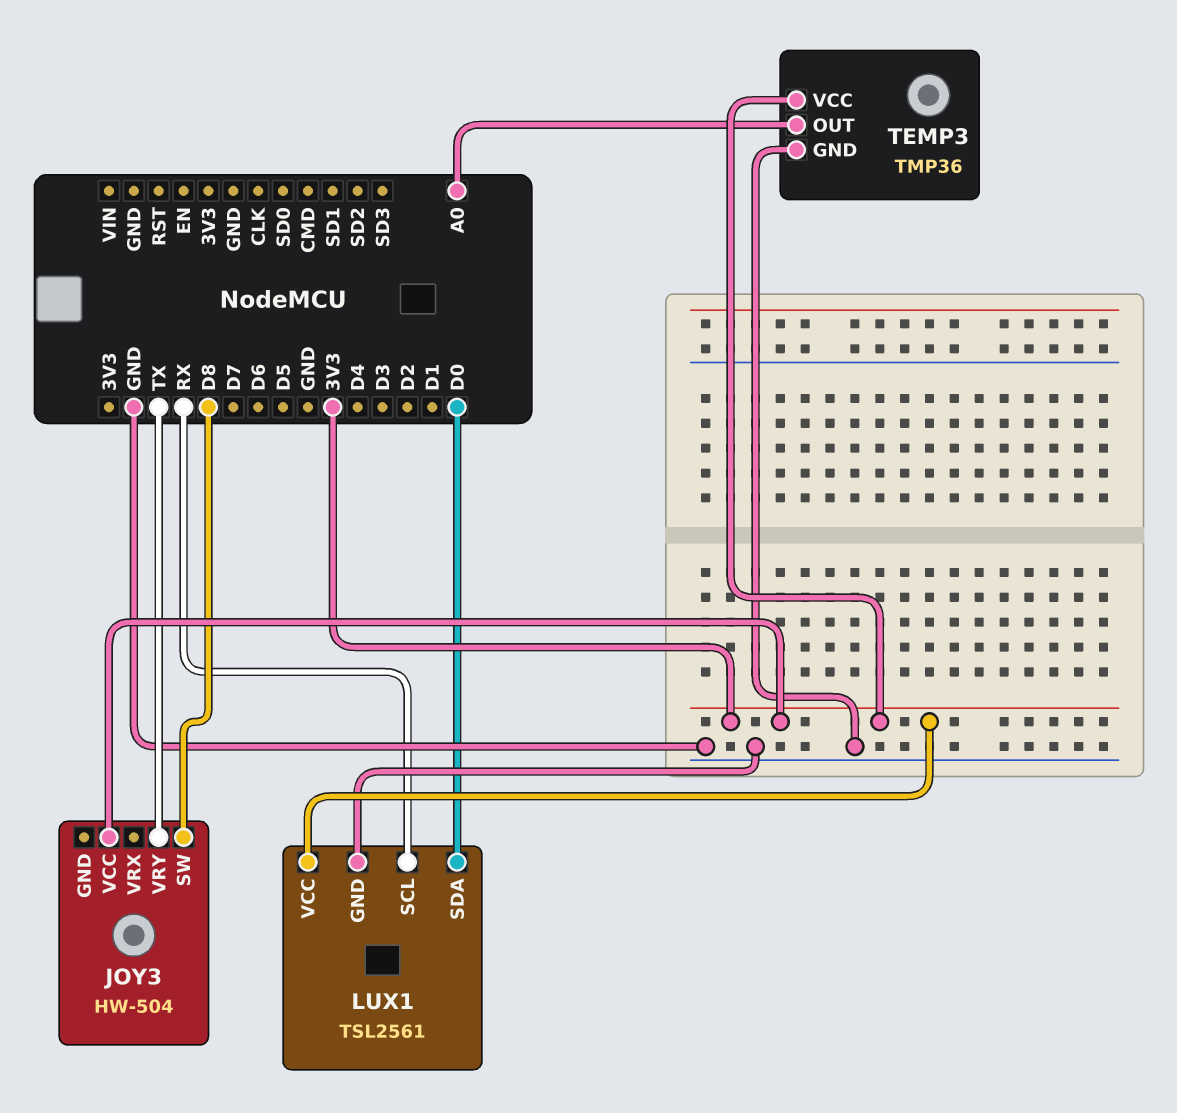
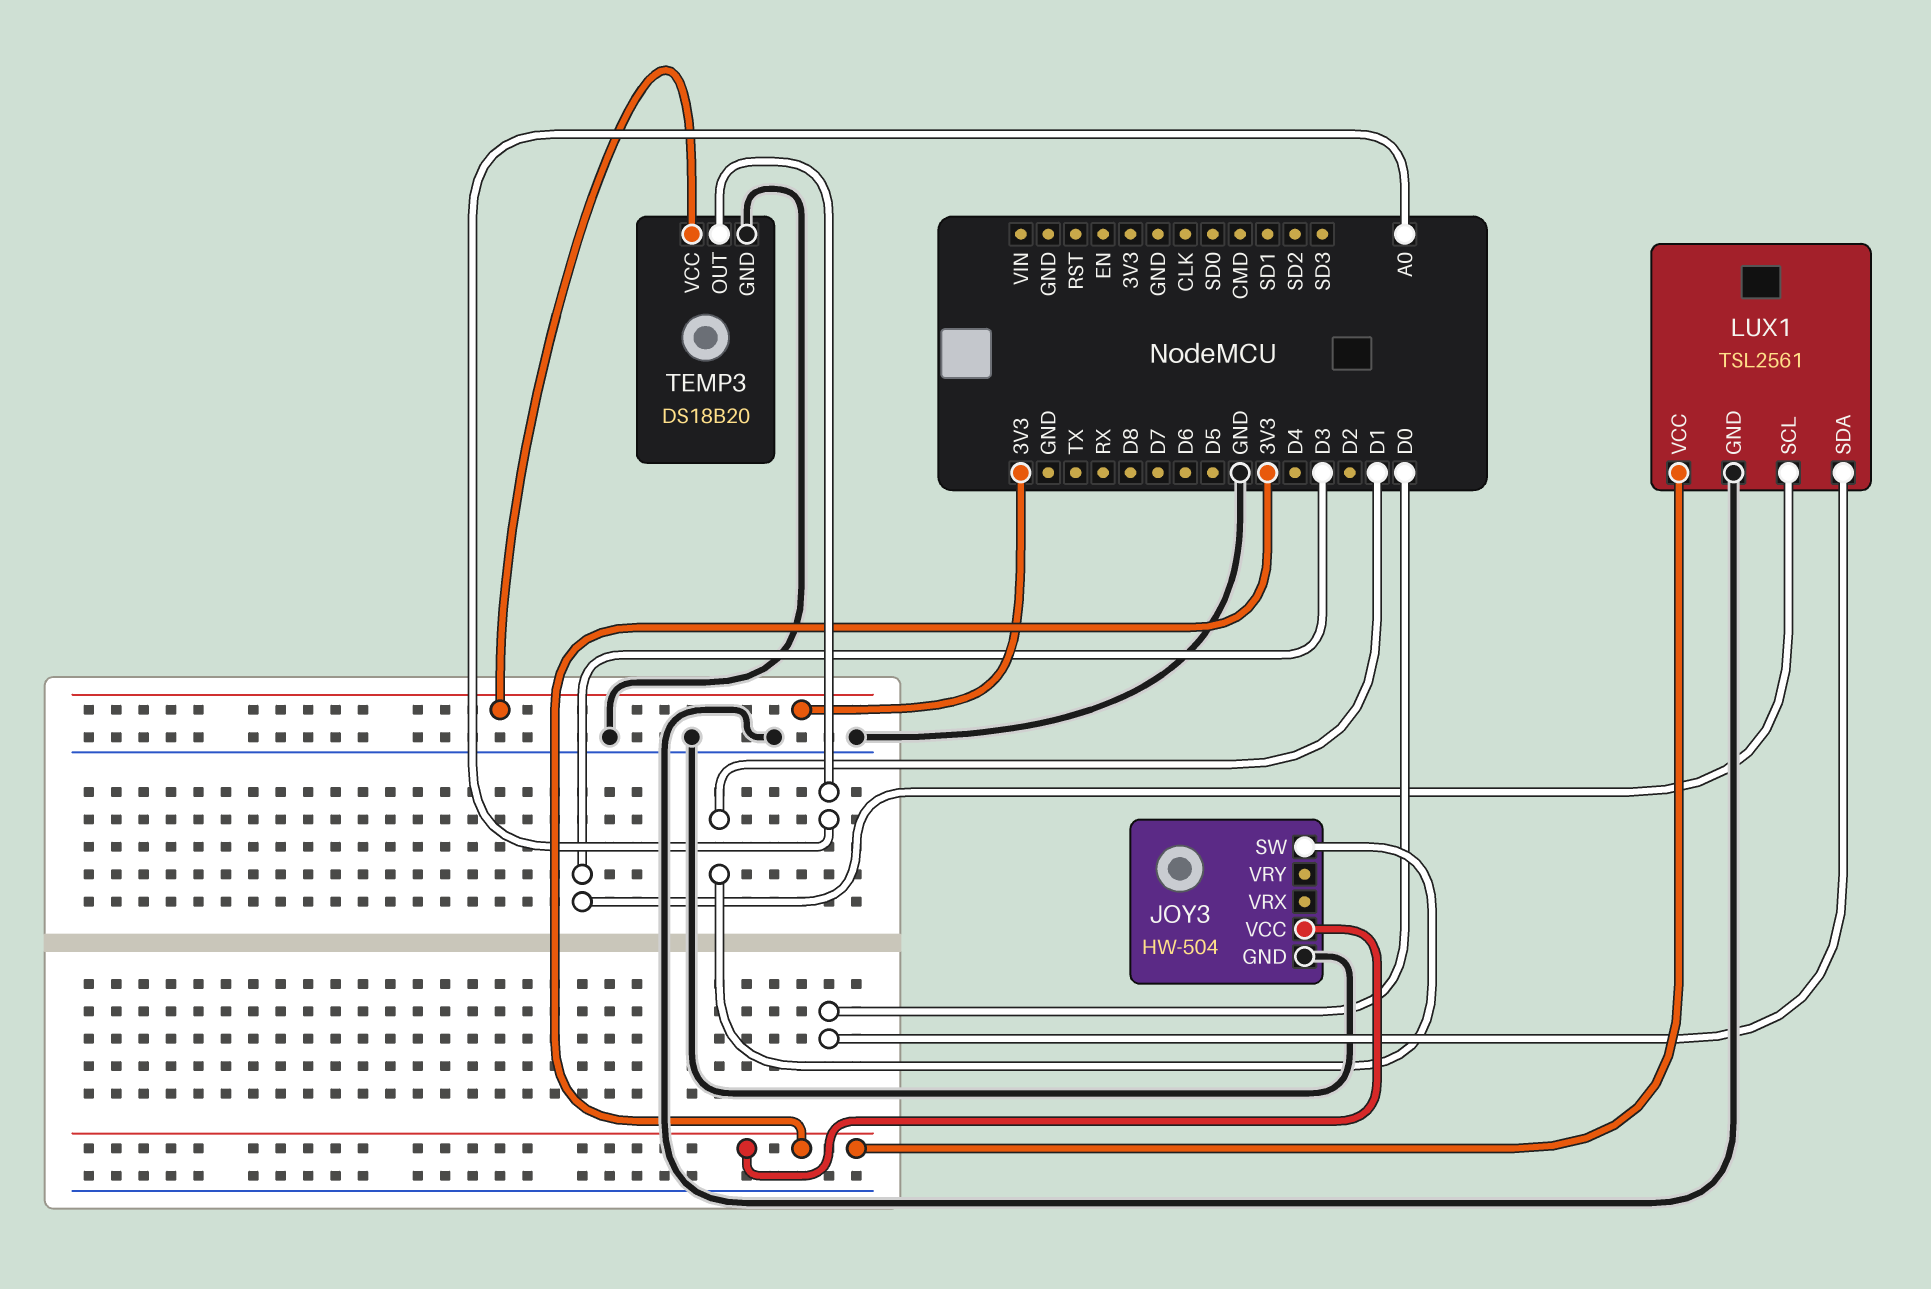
JOY3 pin GND: none -> GND
JOY3 pin SW: D8 -> D1
JOY3 pin VRY: TX -> none
LUX1 pin SCL: RX -> D3
TEMP3: TMP36 -> DS18B20

